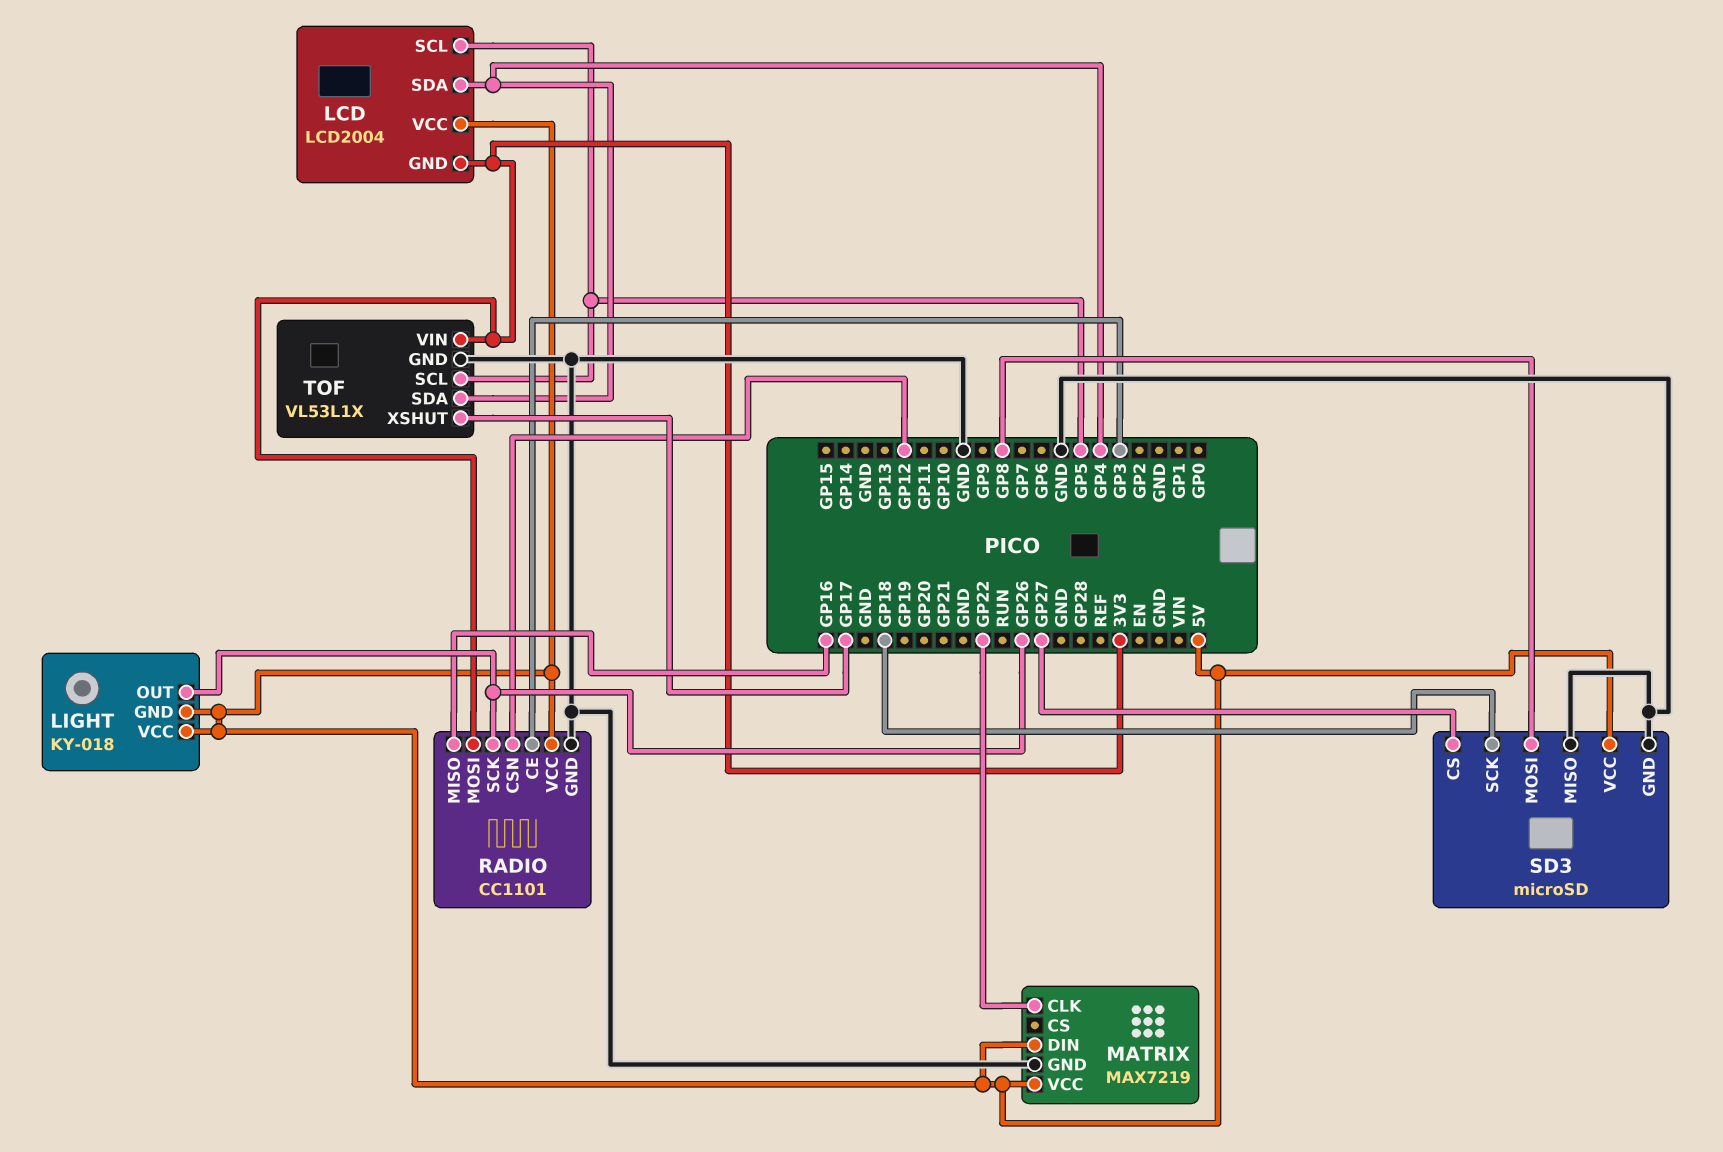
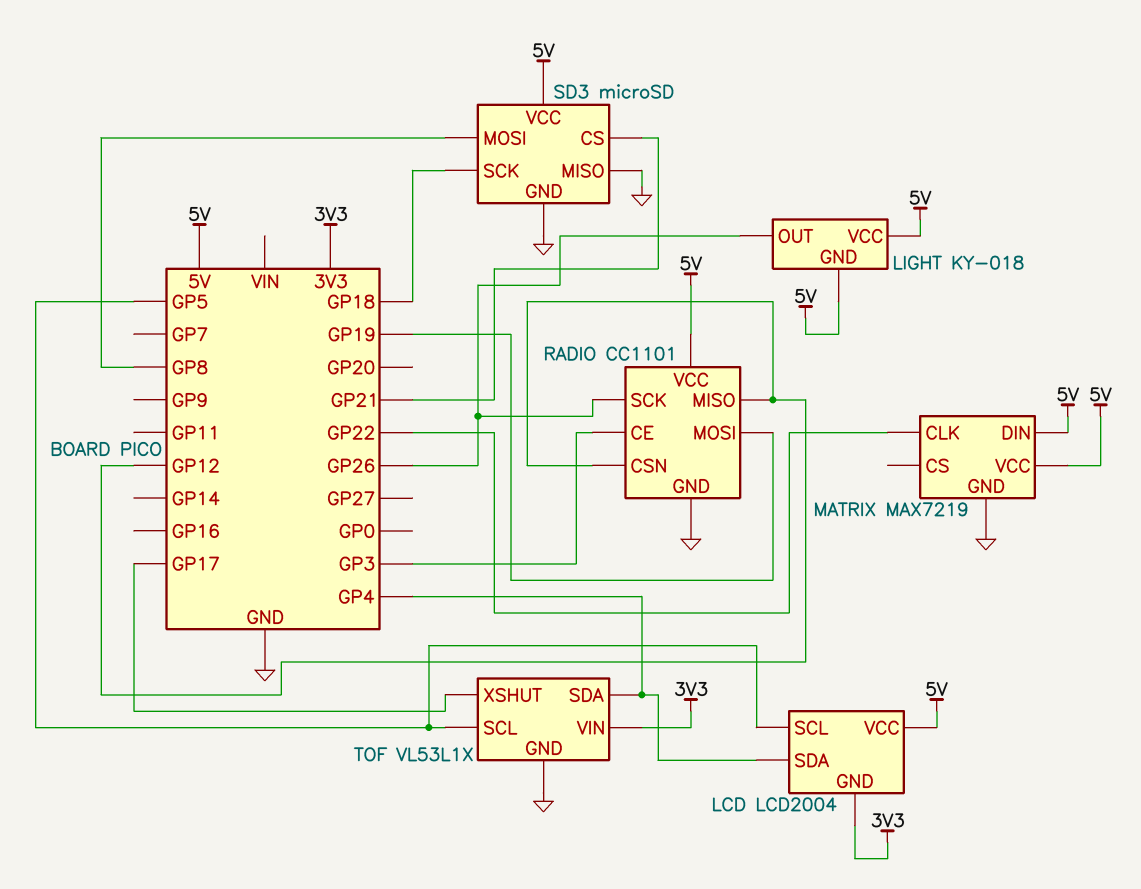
RADIO pin MISO: GP16 -> GP12
RADIO pin MOSI: 3V3 -> GP19
SD3 pin CS: GP27 -> GP21

